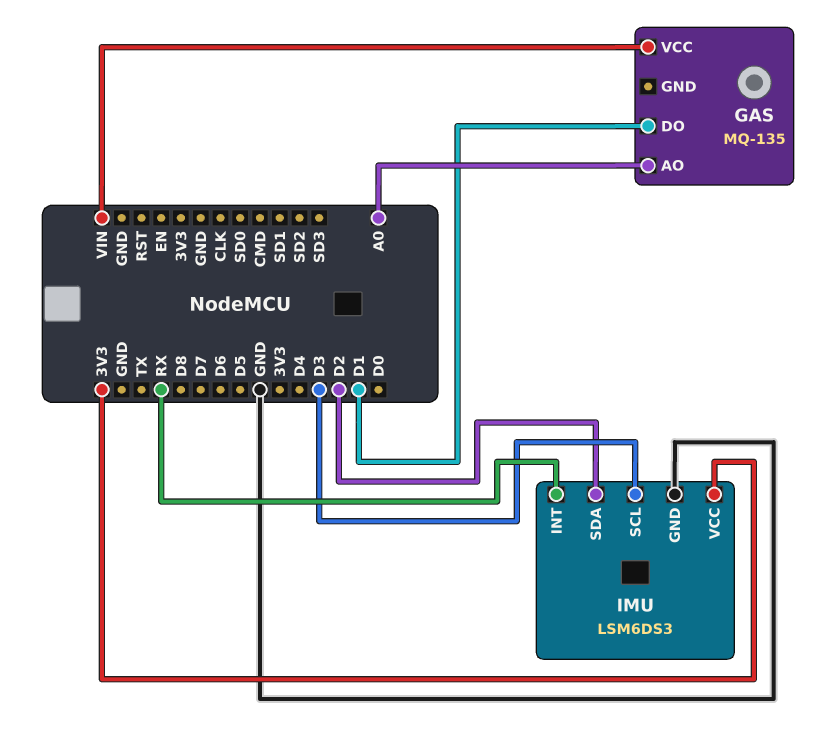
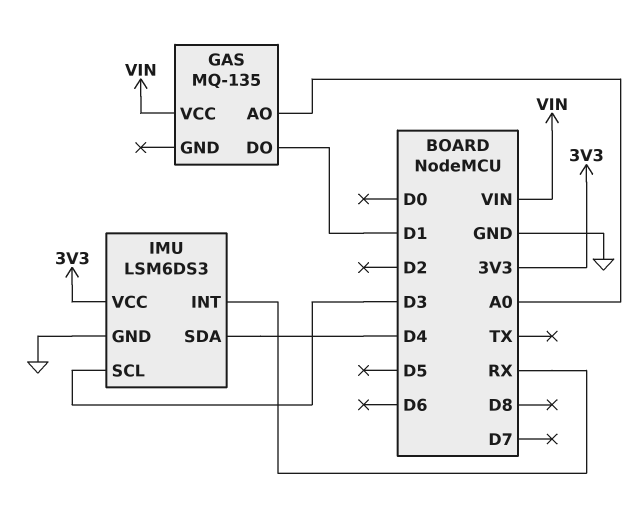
IMU pin SDA: D2 -> D4

